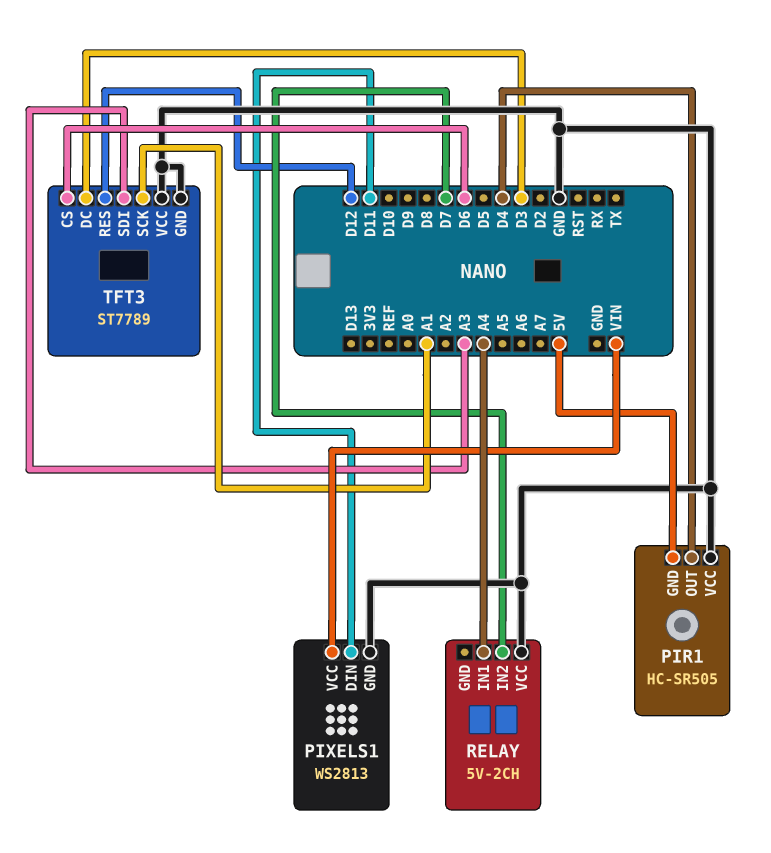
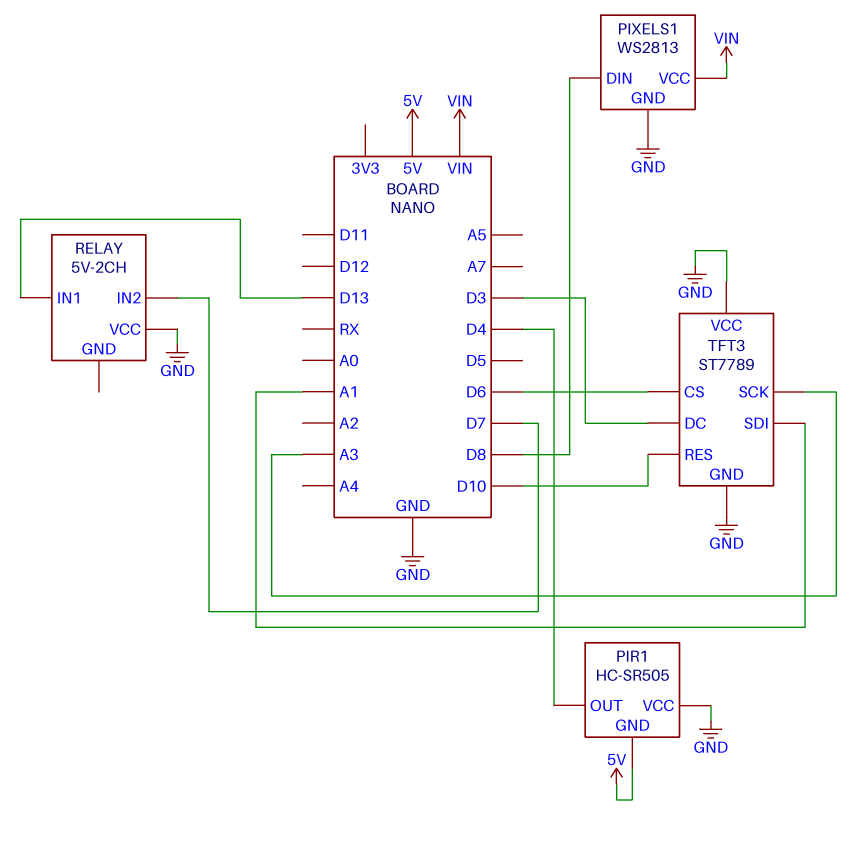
PIXELS1 pin DIN: D11 -> D8
RELAY pin IN1: A4 -> D13
TFT3 pin RES: D12 -> D10
TFT3 pin SCK: A1 -> A3
TFT3 pin SDI: A3 -> A1

